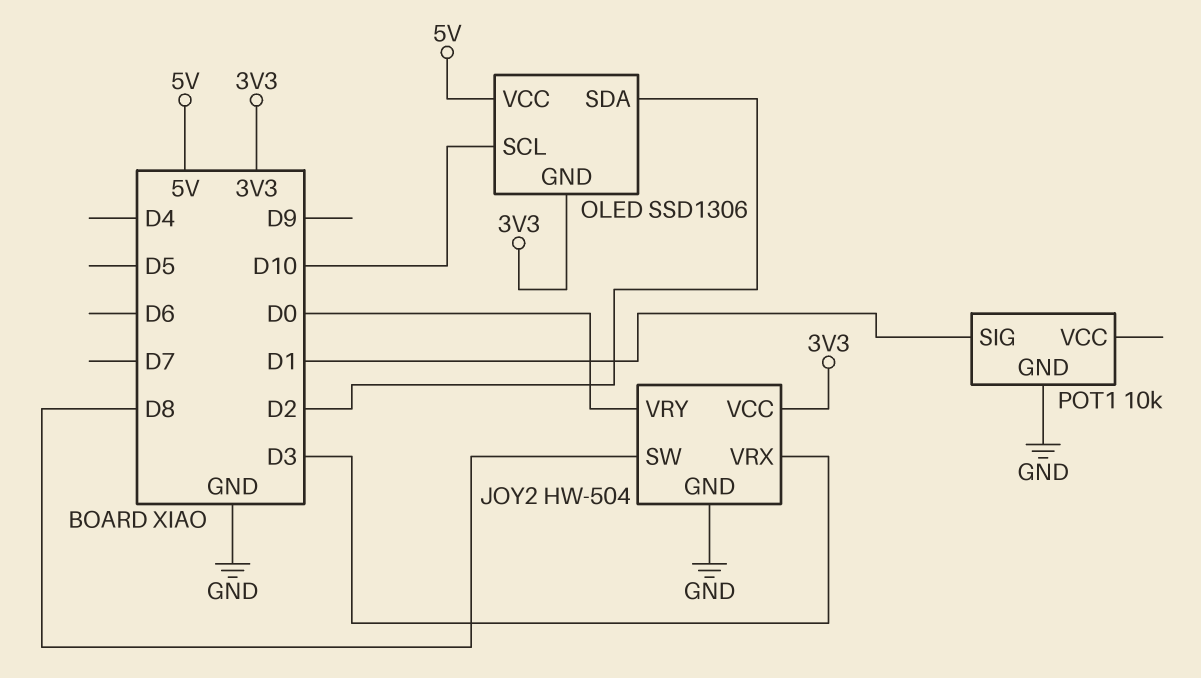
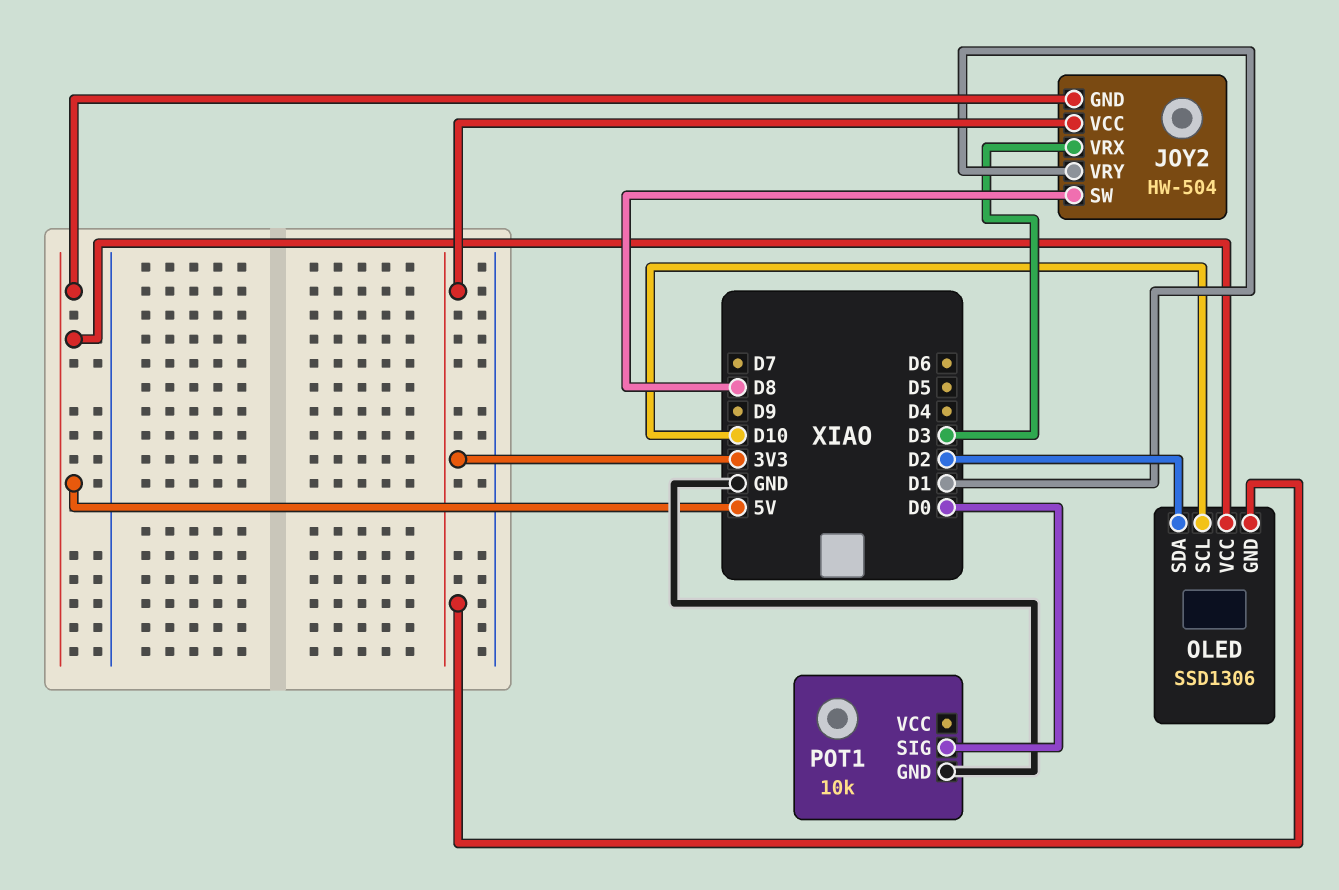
JOY2 pin GND: GND -> 5V
JOY2 pin VRY: D0 -> D1
POT1 pin SIG: D1 -> D0

